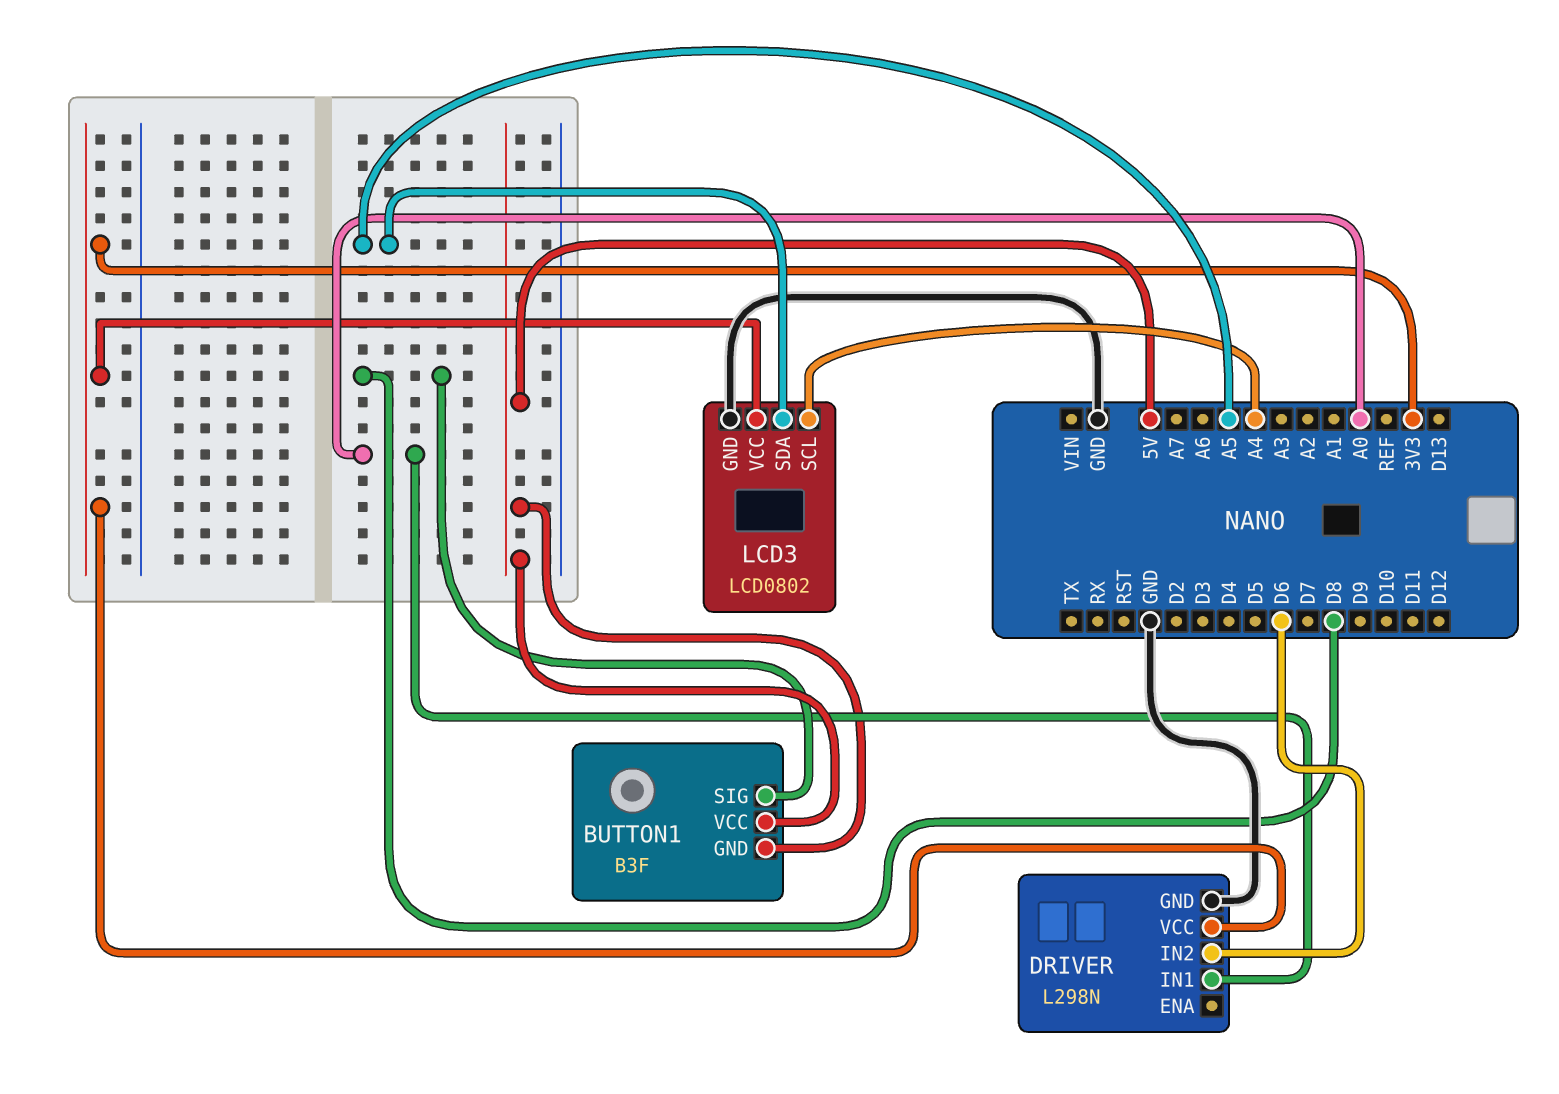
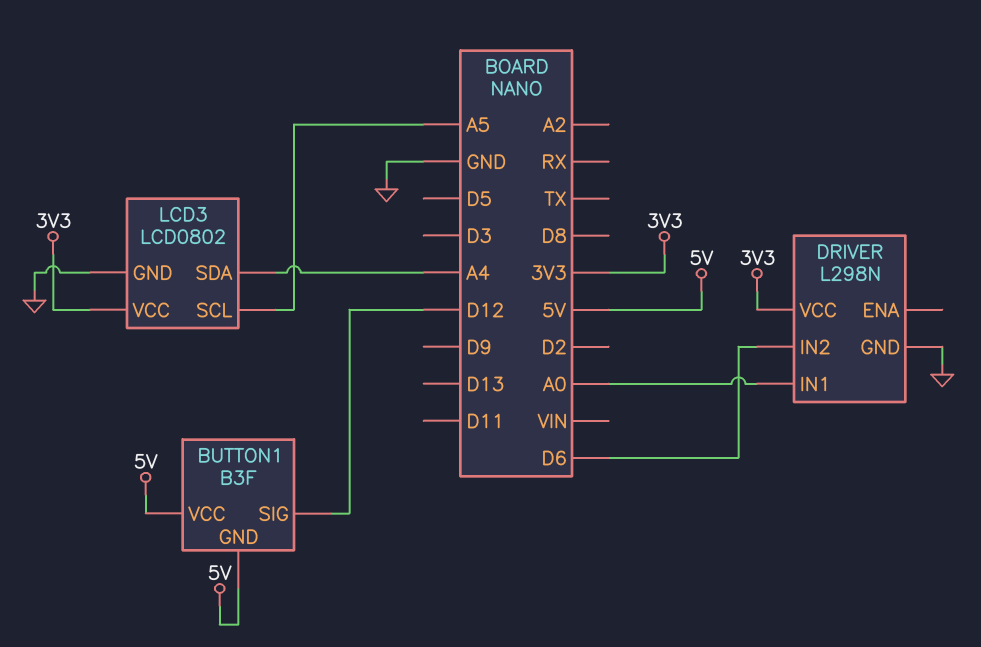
BUTTON1 pin SIG: D8 -> D12
LCD3 pin SCL: A4 -> A5
LCD3 pin SDA: A5 -> A4

